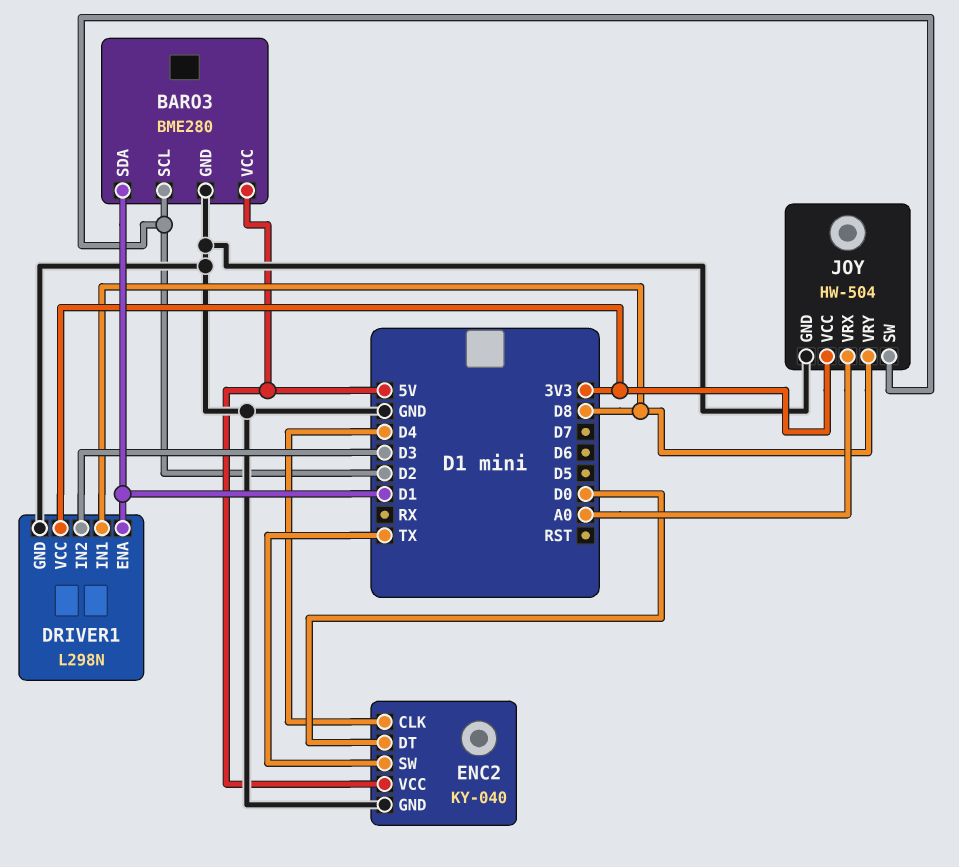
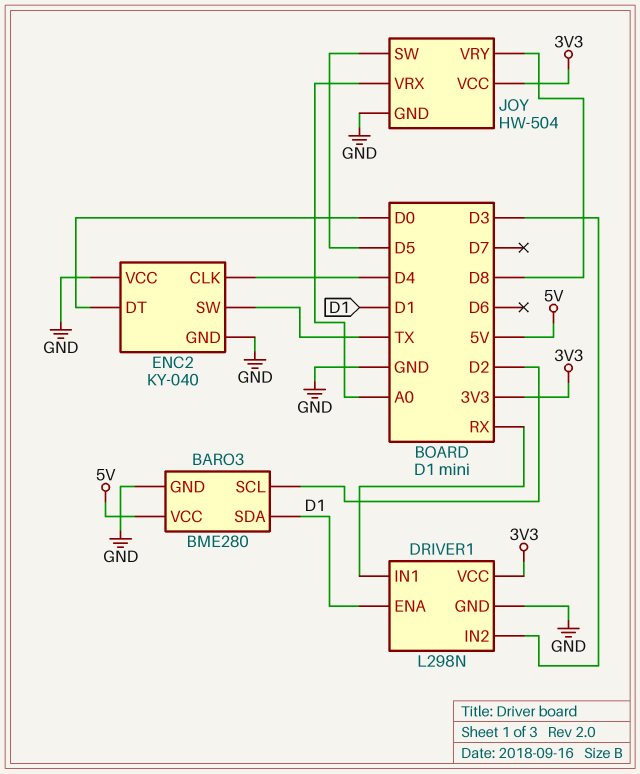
DRIVER1 pin IN1: D8 -> RX
ENC2 pin VCC: 5V -> GND
JOY pin SW: D2 -> D5

